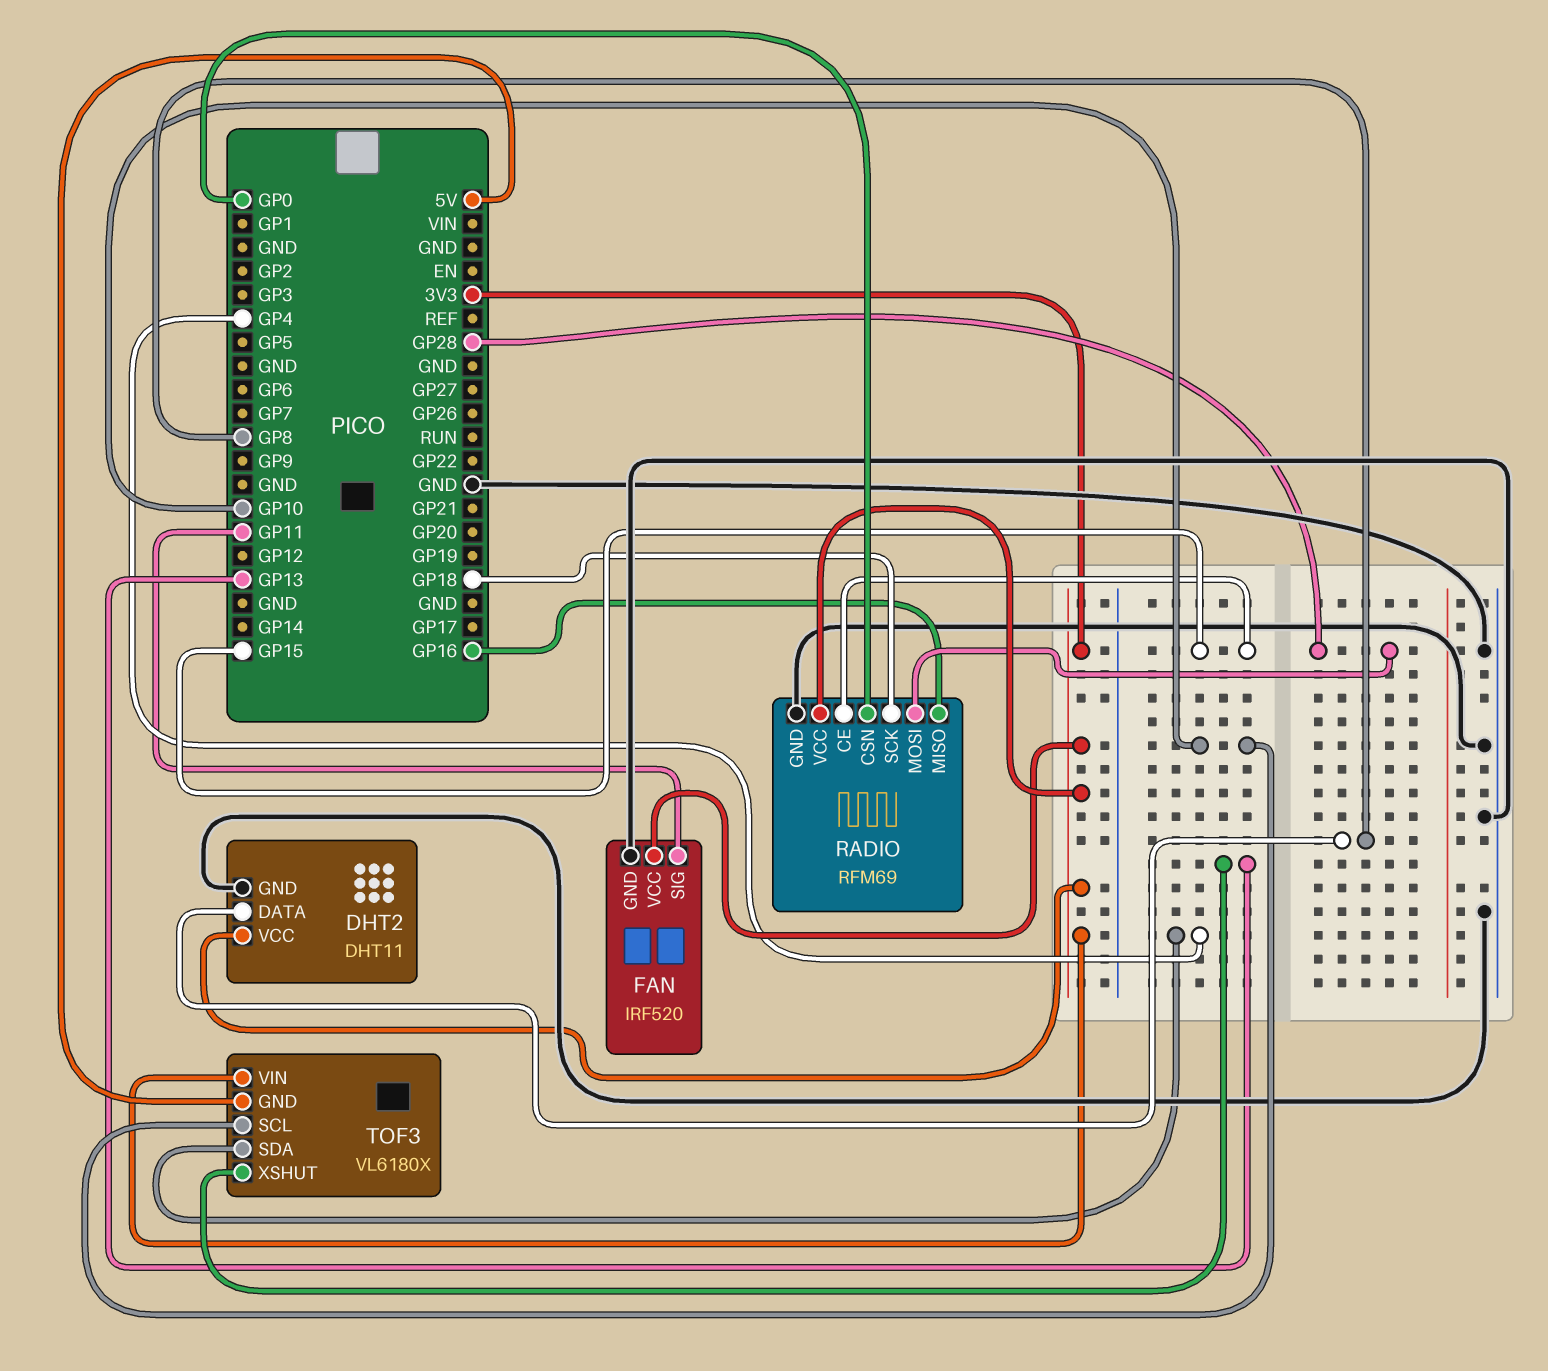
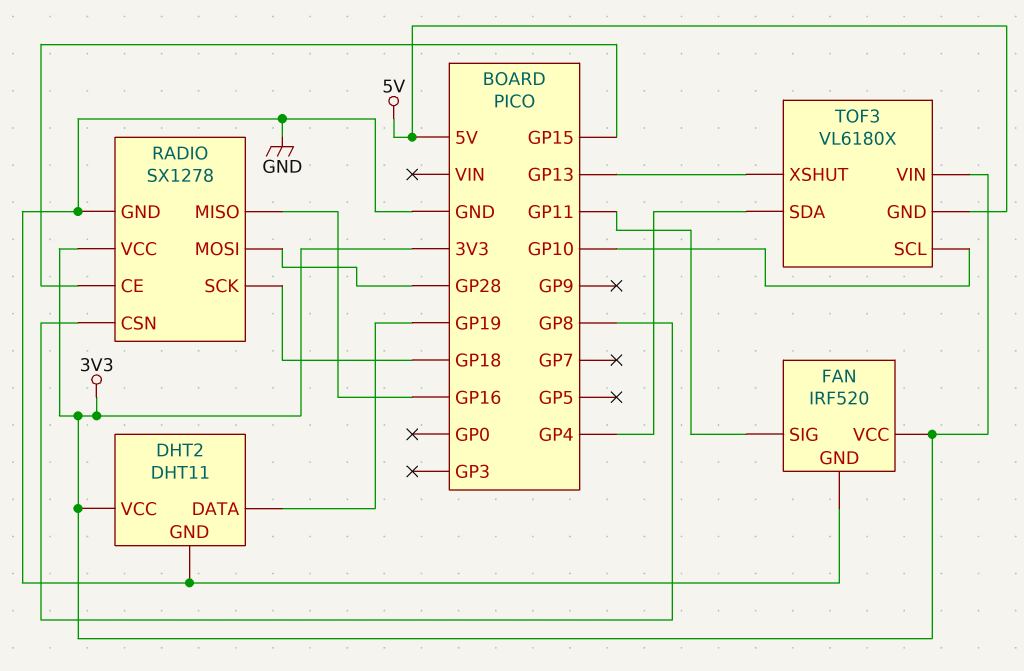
DHT2 pin DATA: GP8 -> GP19
RADIO: RFM69 -> SX1278
RADIO pin CSN: GP0 -> GP8

